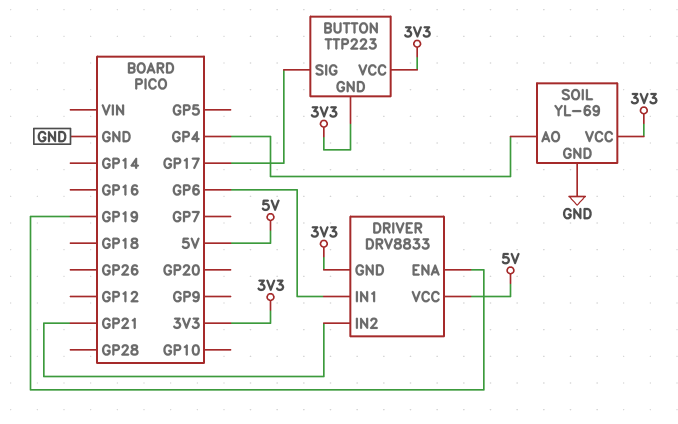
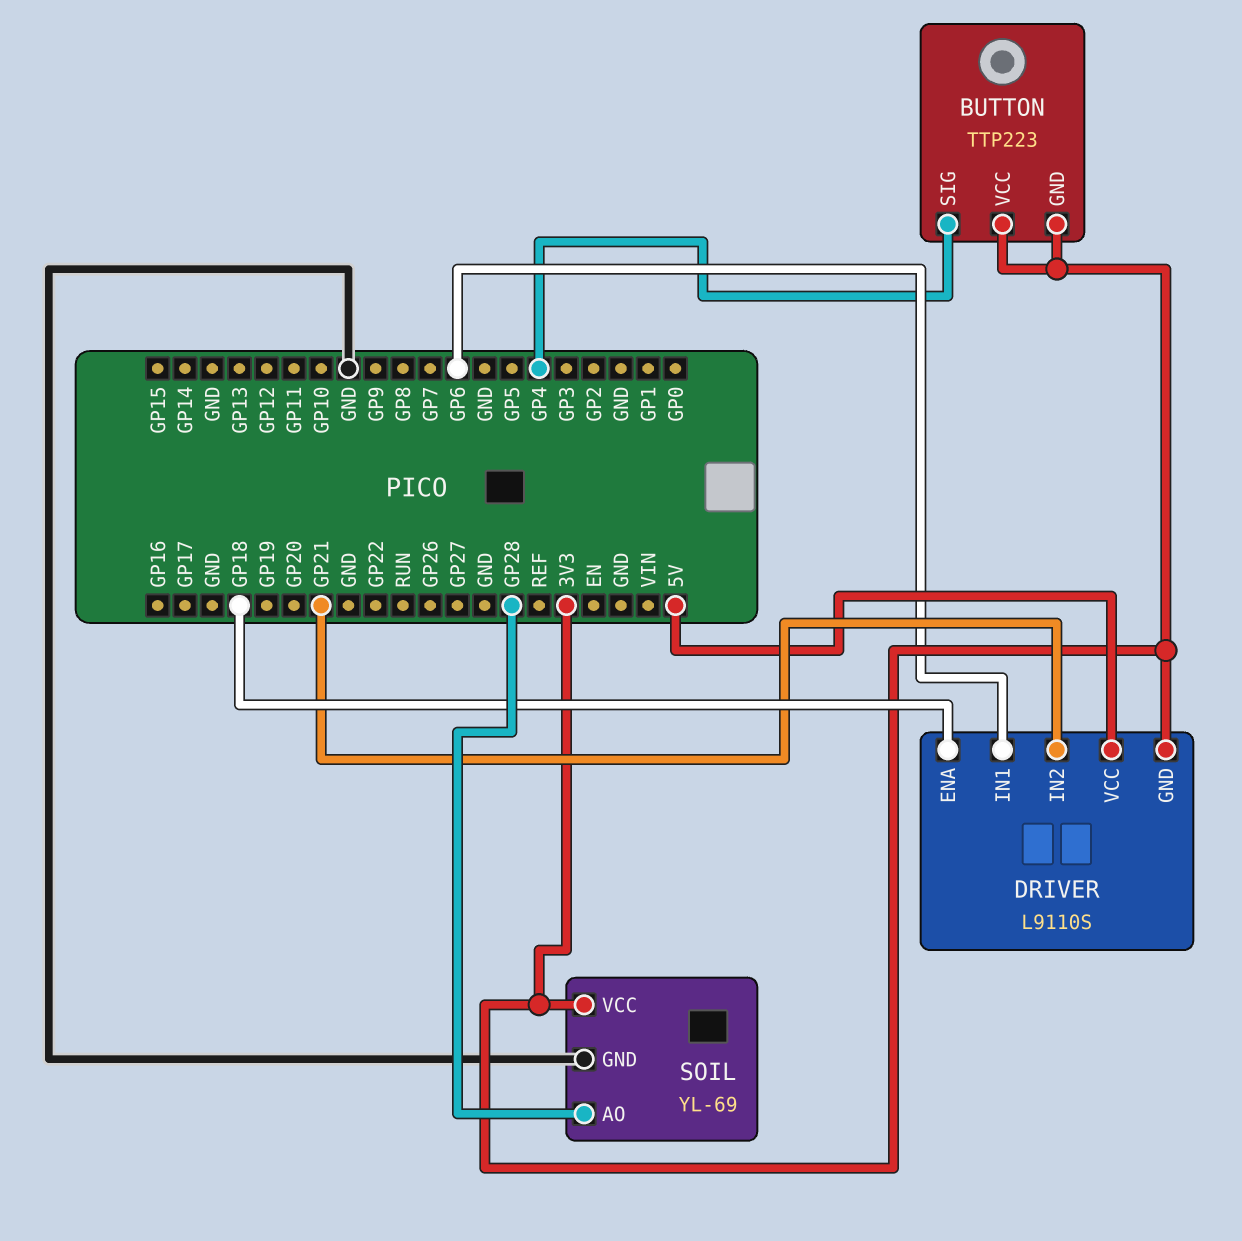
BUTTON pin SIG: GP17 -> GP4
DRIVER: DRV8833 -> L9110S
DRIVER pin ENA: GP19 -> GP18
SOIL pin AO: GP4 -> GP28

